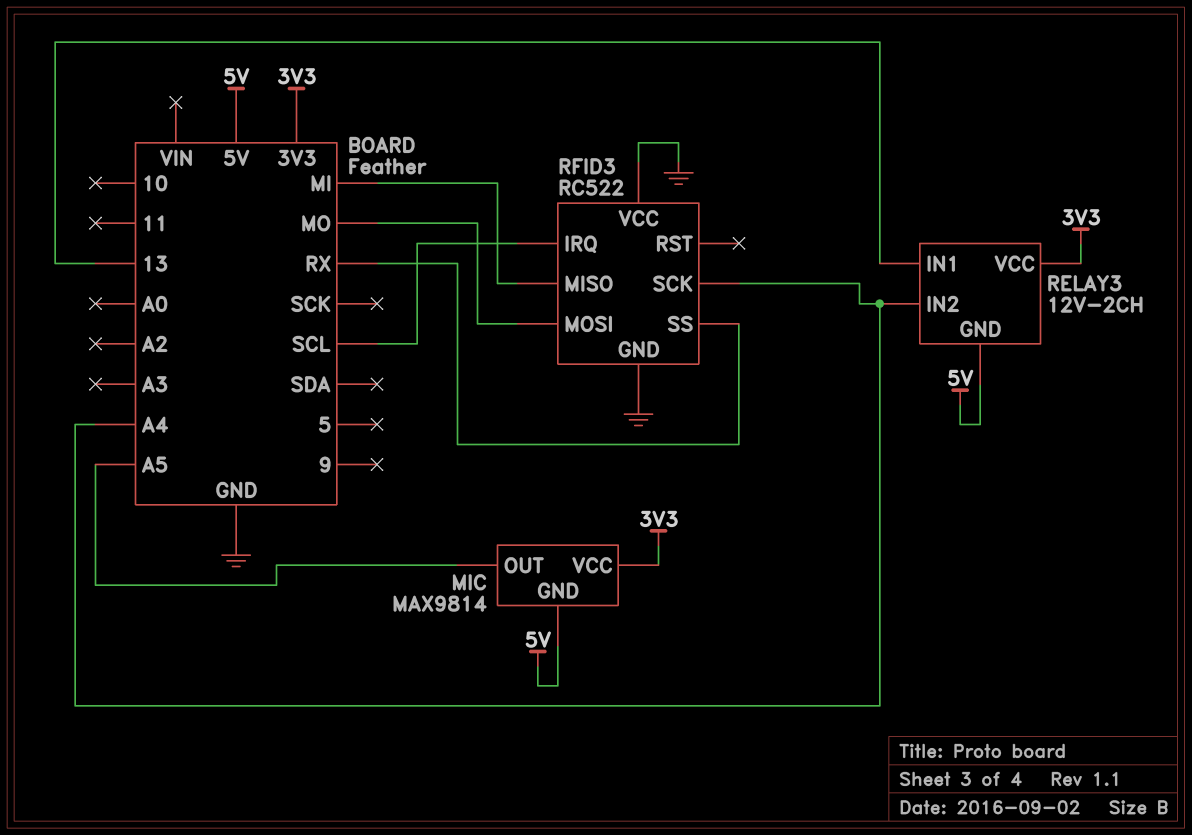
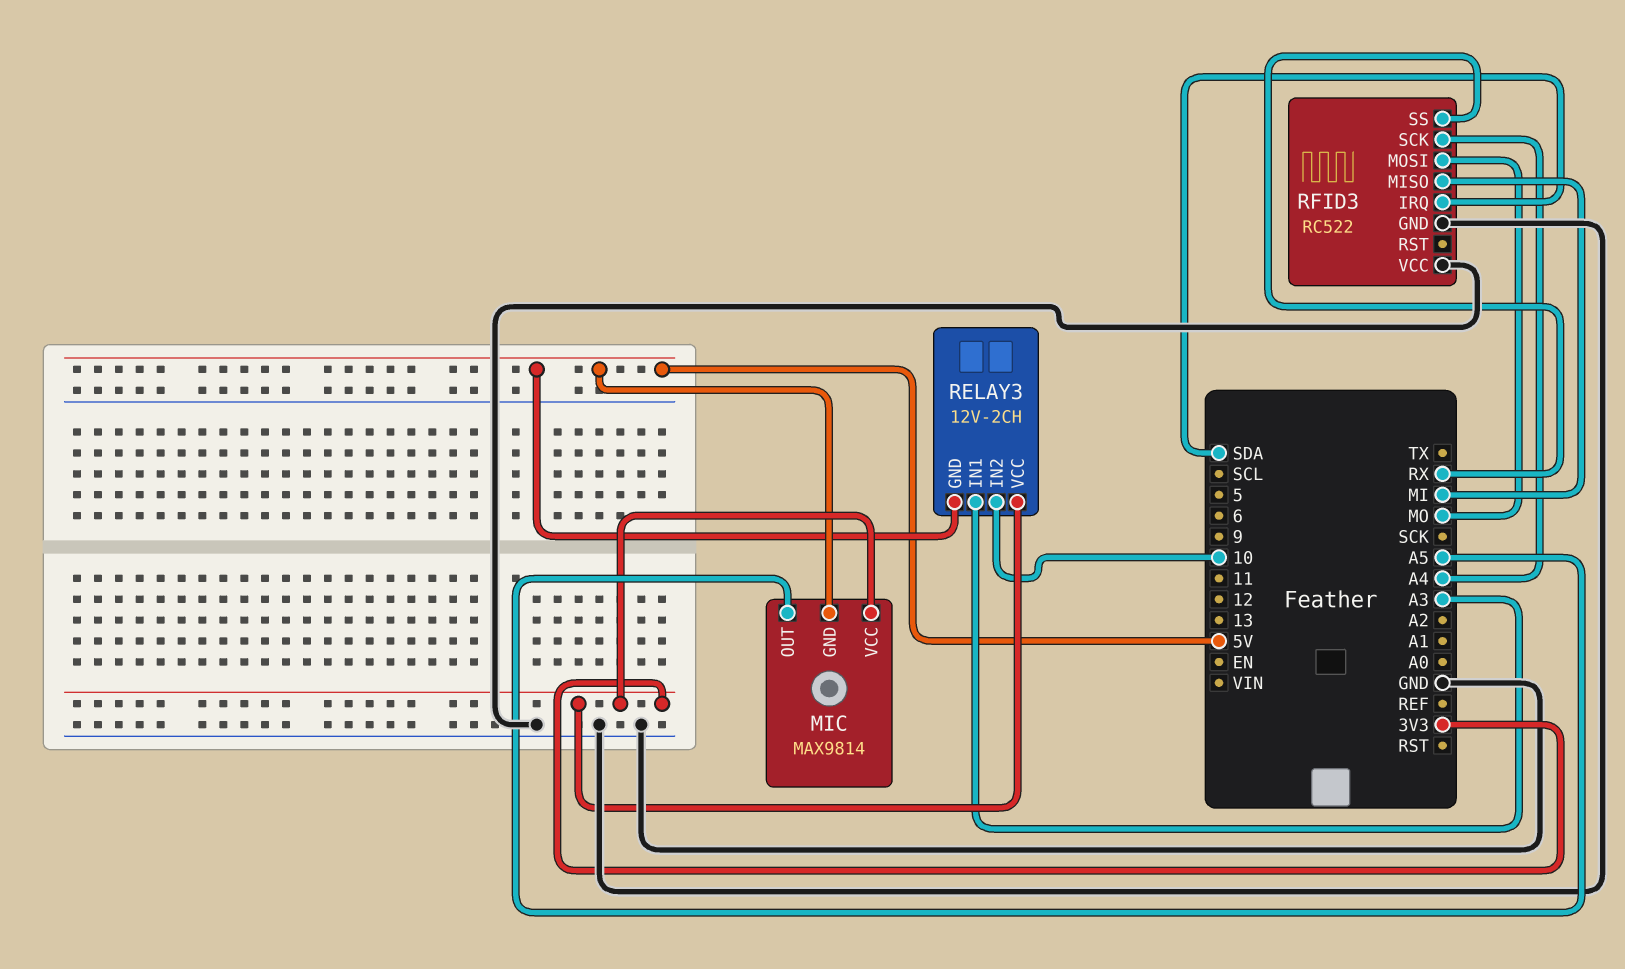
RELAY3 pin IN1: 13 -> A3
RELAY3 pin IN2: A4 -> 10
RFID3 pin IRQ: SCL -> SDA

